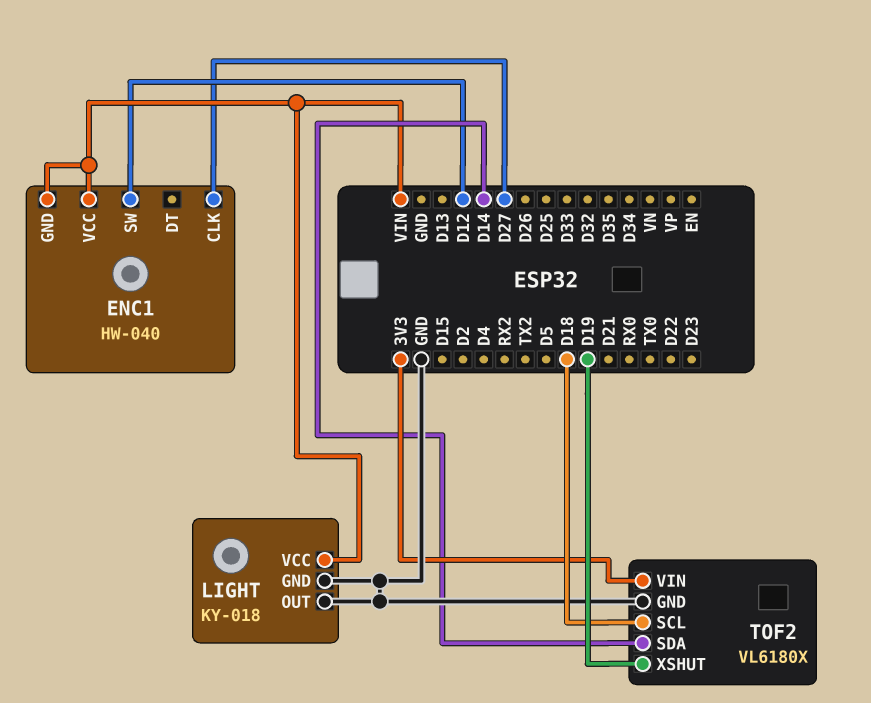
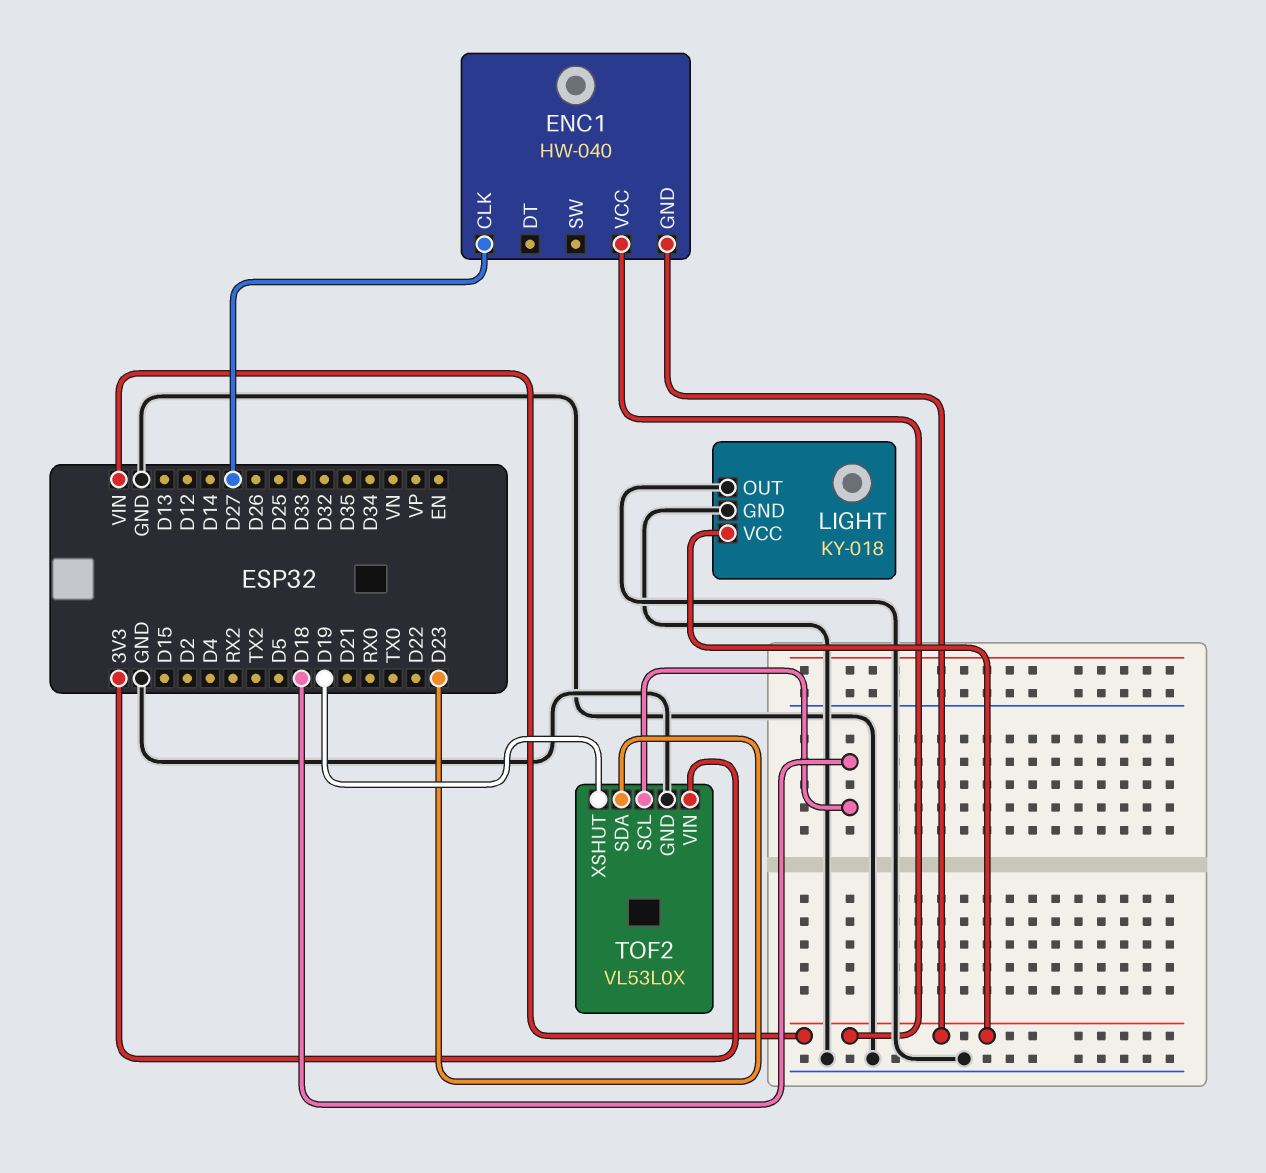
ENC1 pin SW: D12 -> none
TOF2: VL6180X -> VL53L0X
TOF2 pin SDA: D14 -> D23

